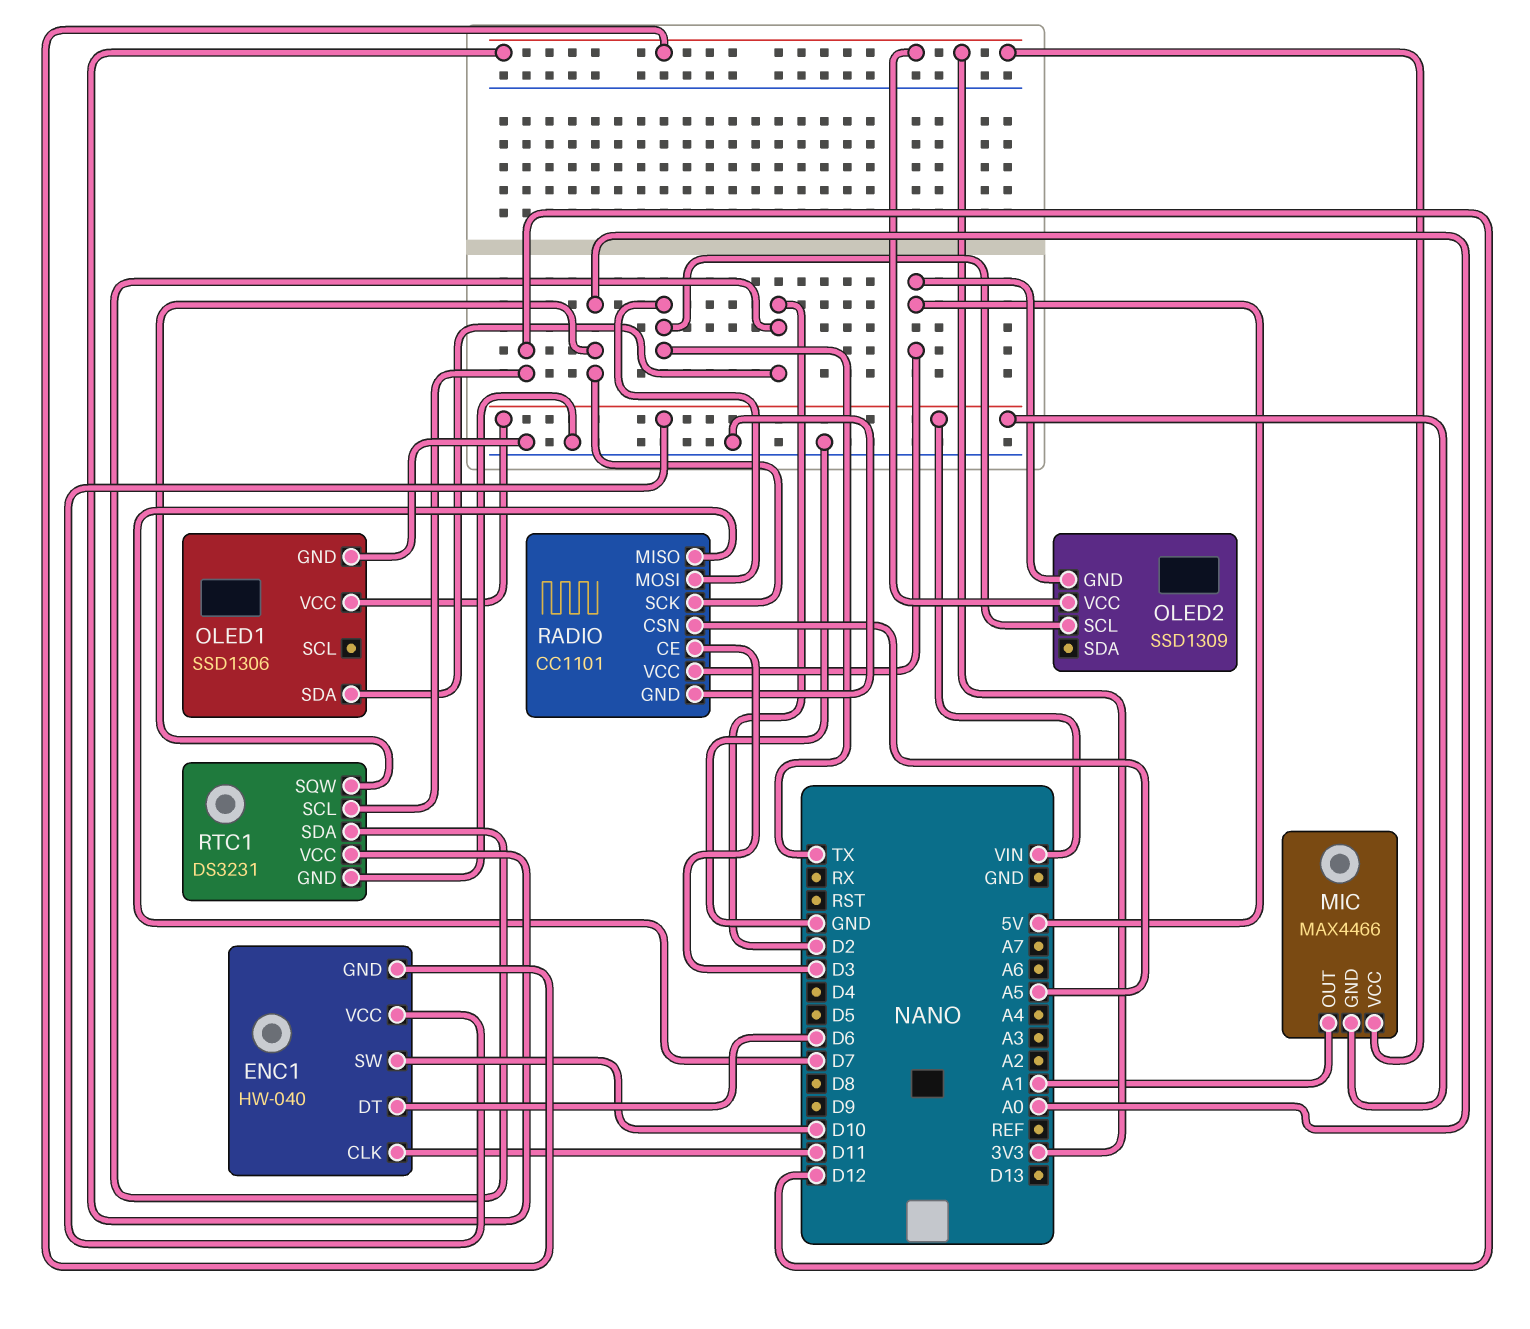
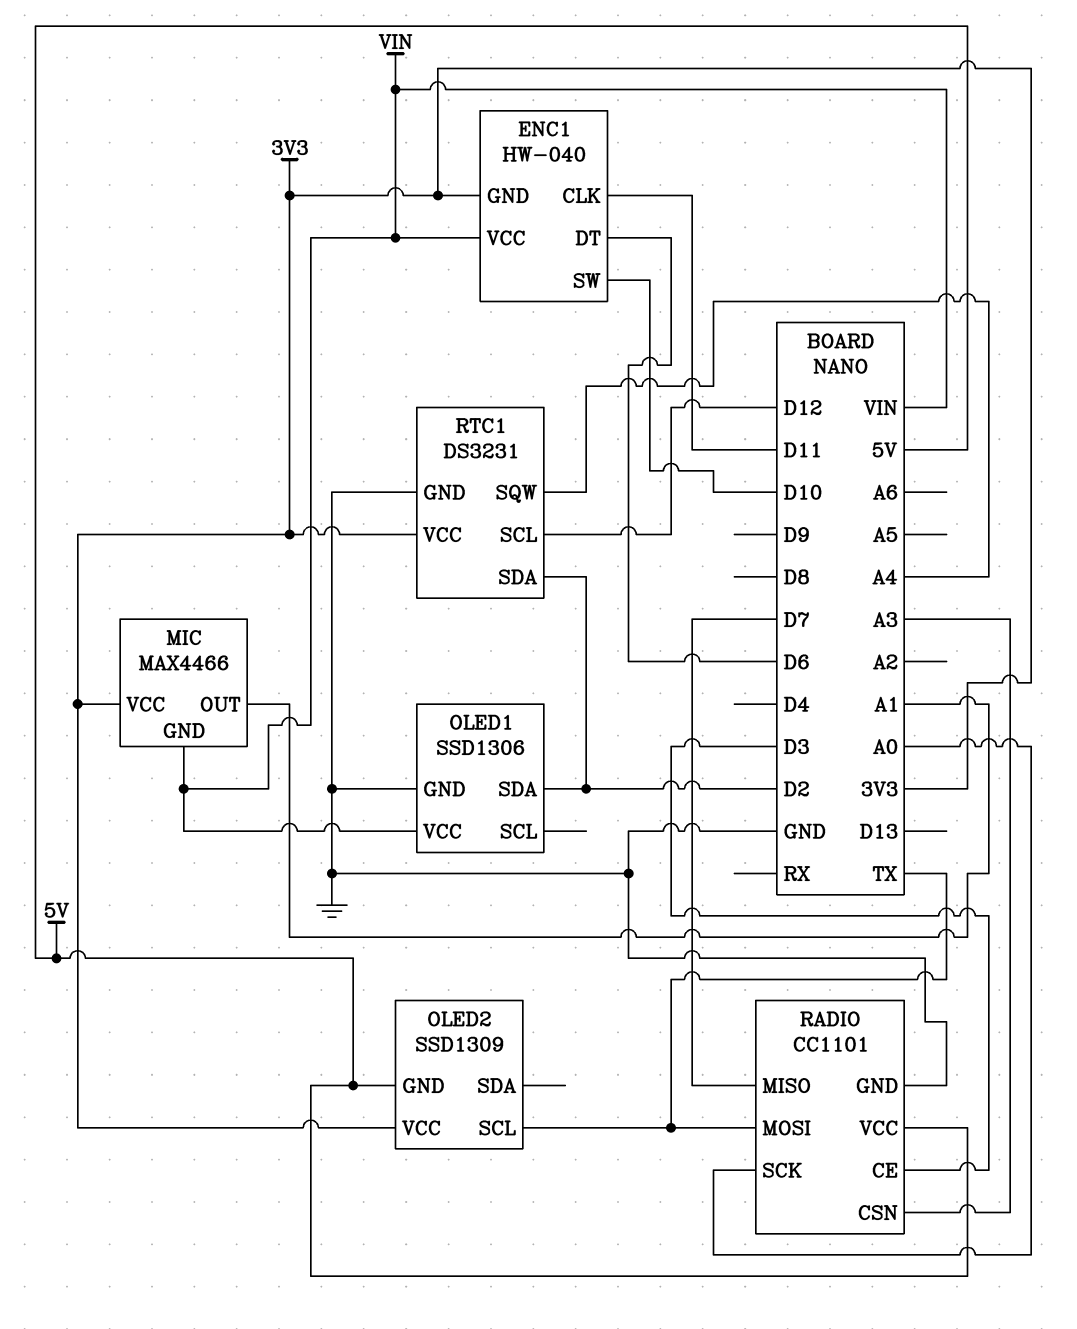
RADIO pin CSN: A5 -> A3
RTC1 pin SQW: A0 -> A4

